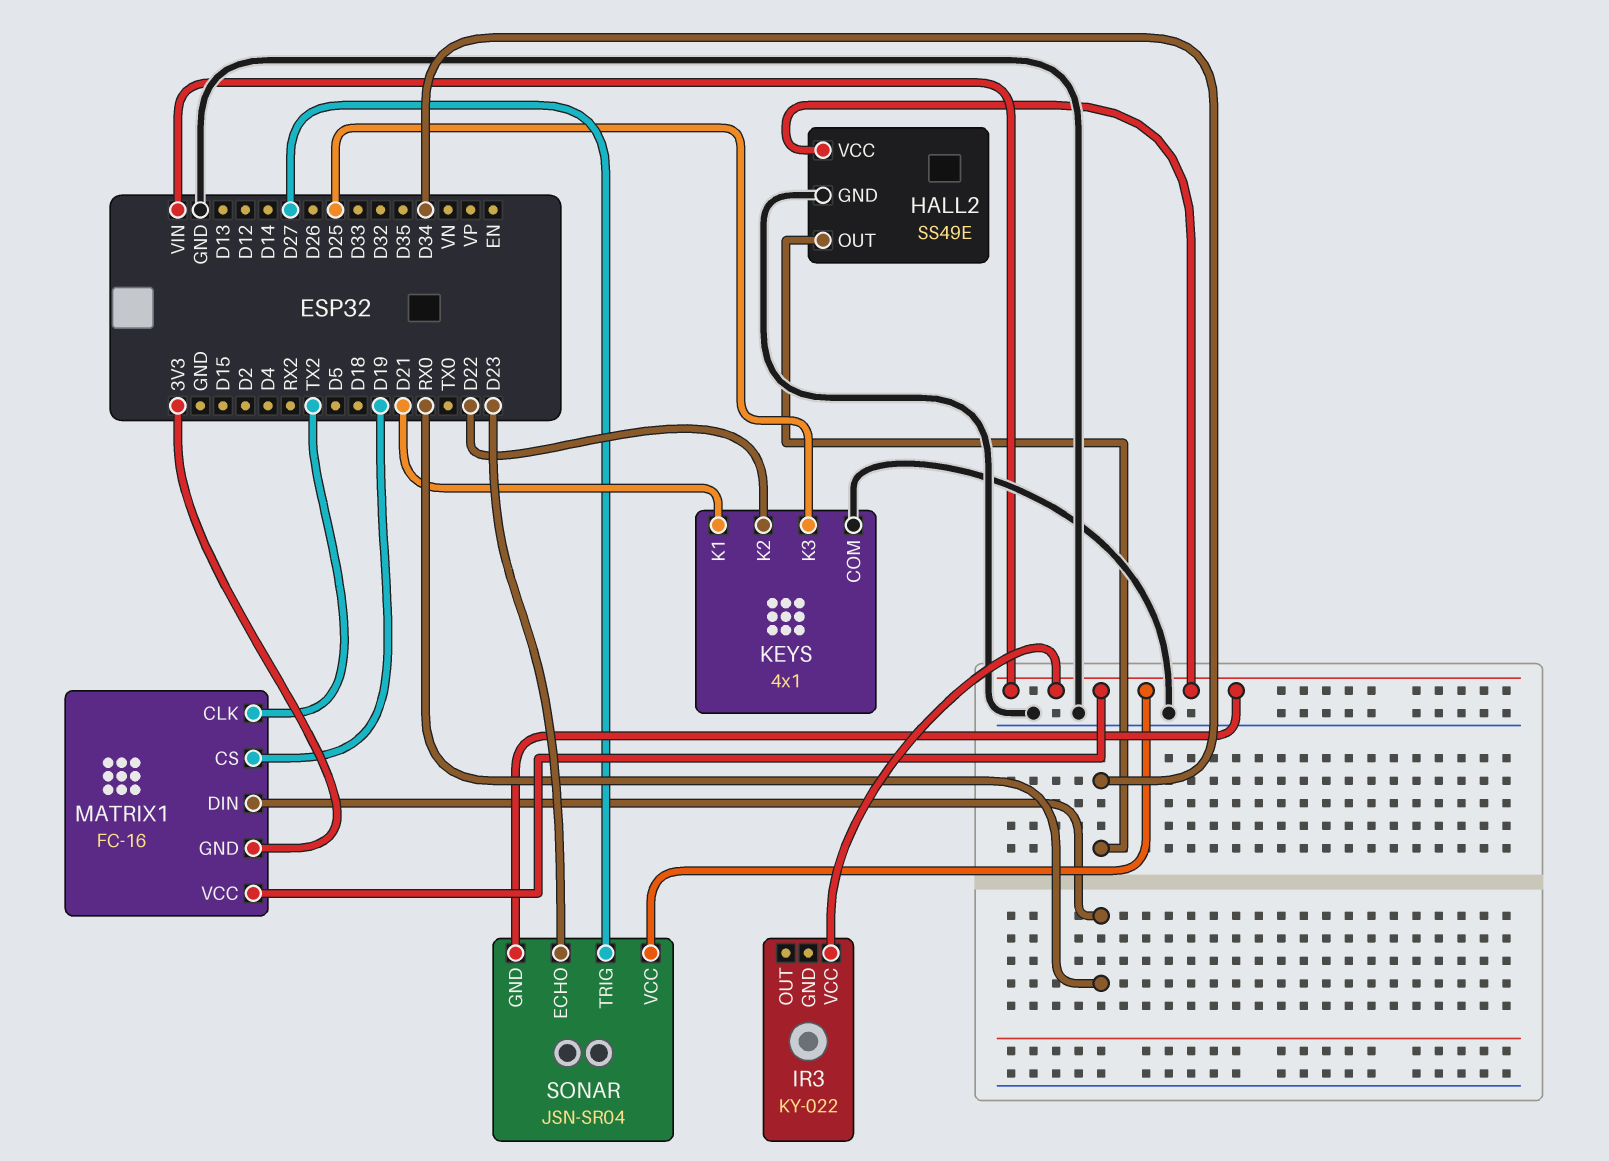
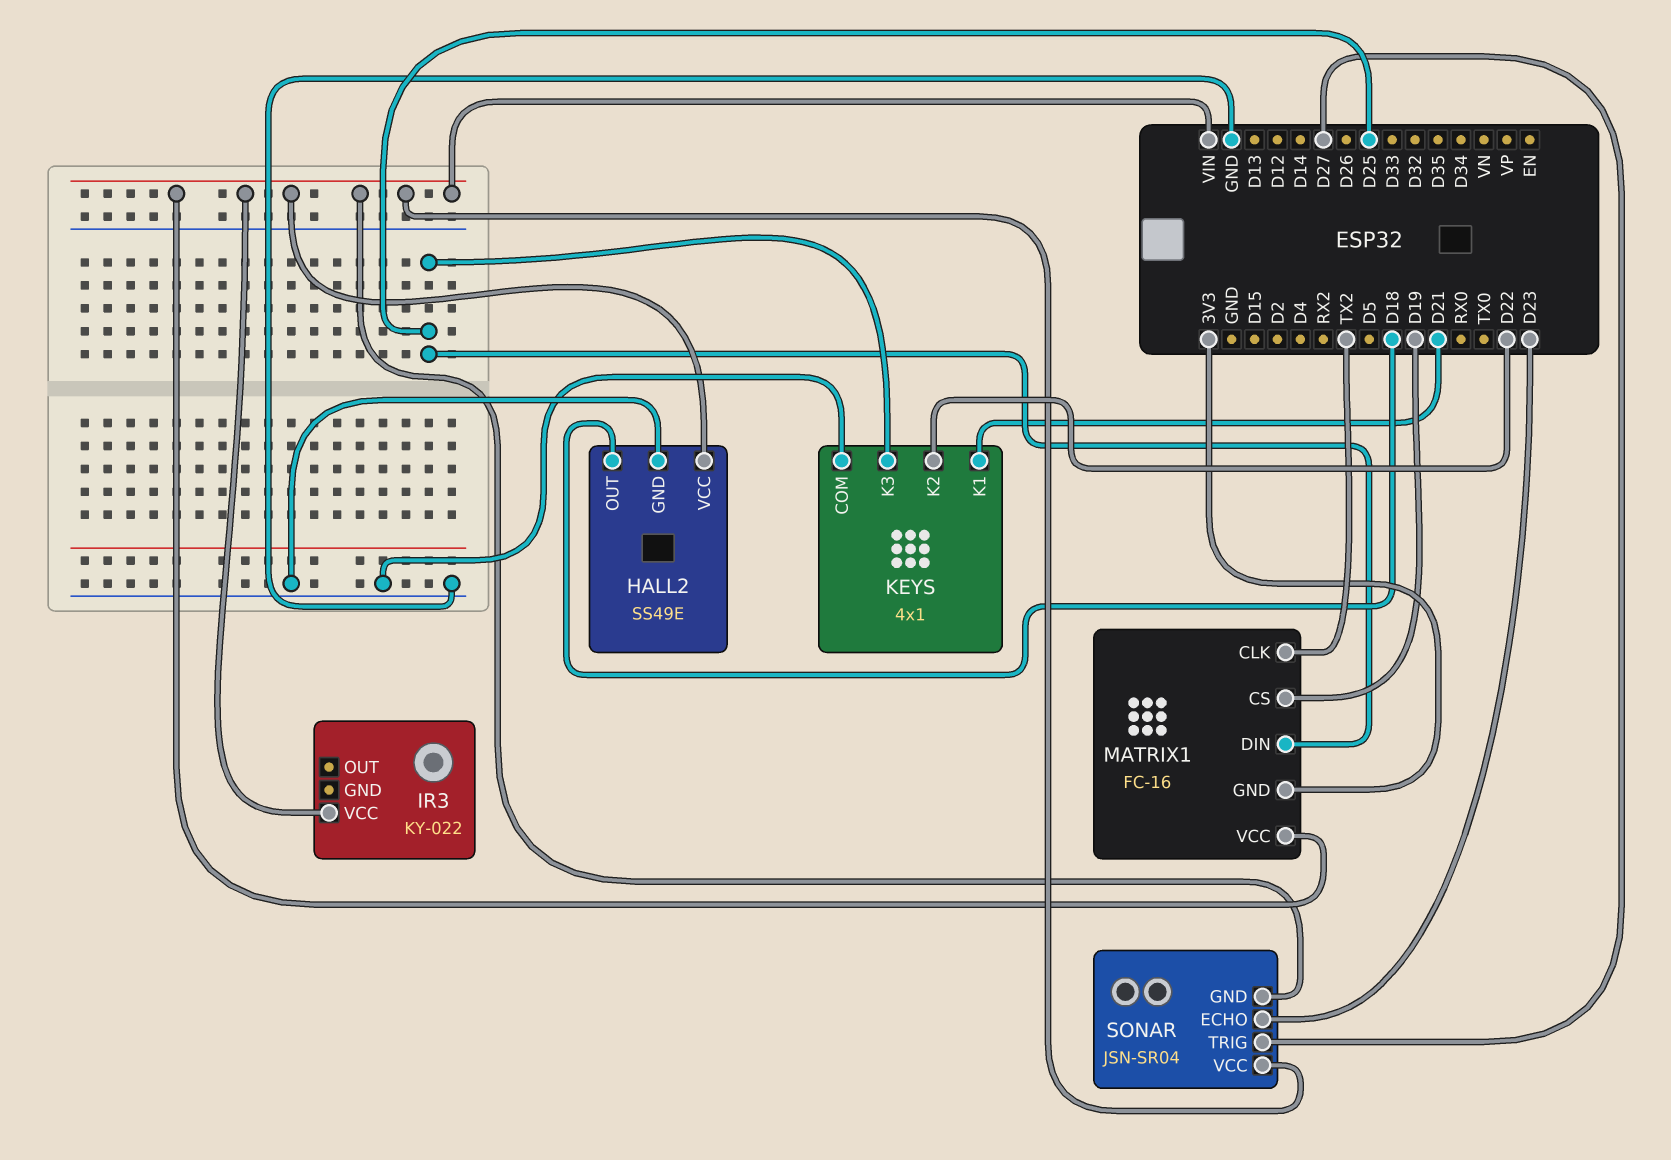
HALL2 pin OUT: D34 -> D18
MATRIX1 pin DIN: RX0 -> D25

